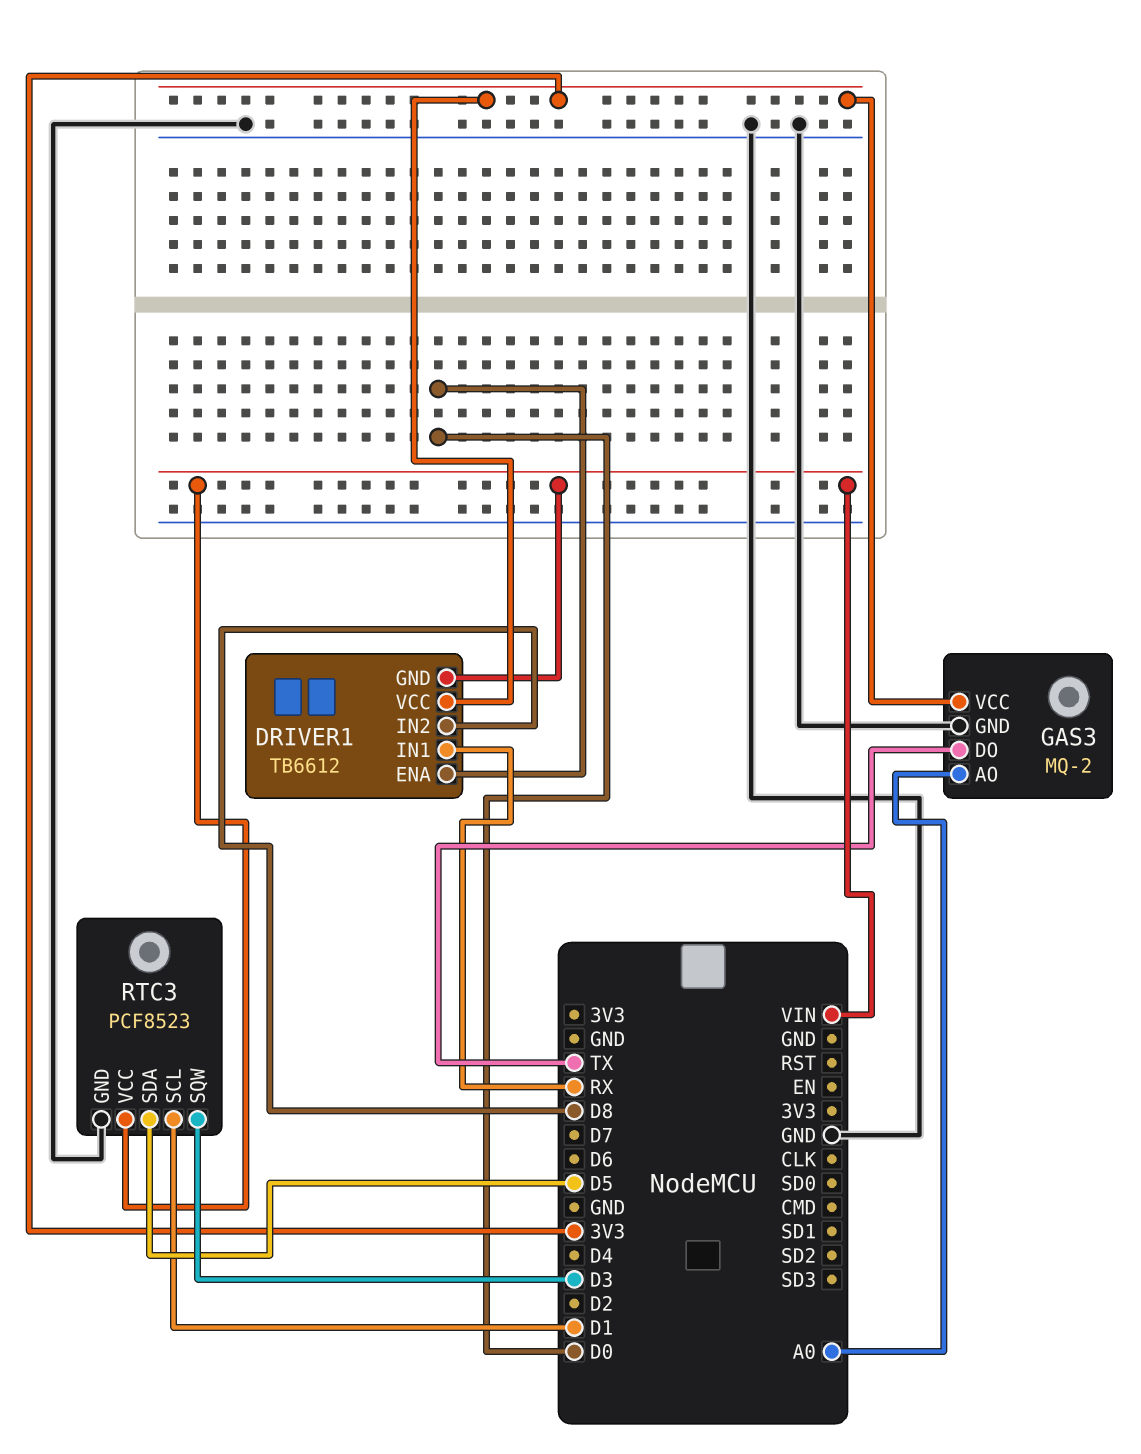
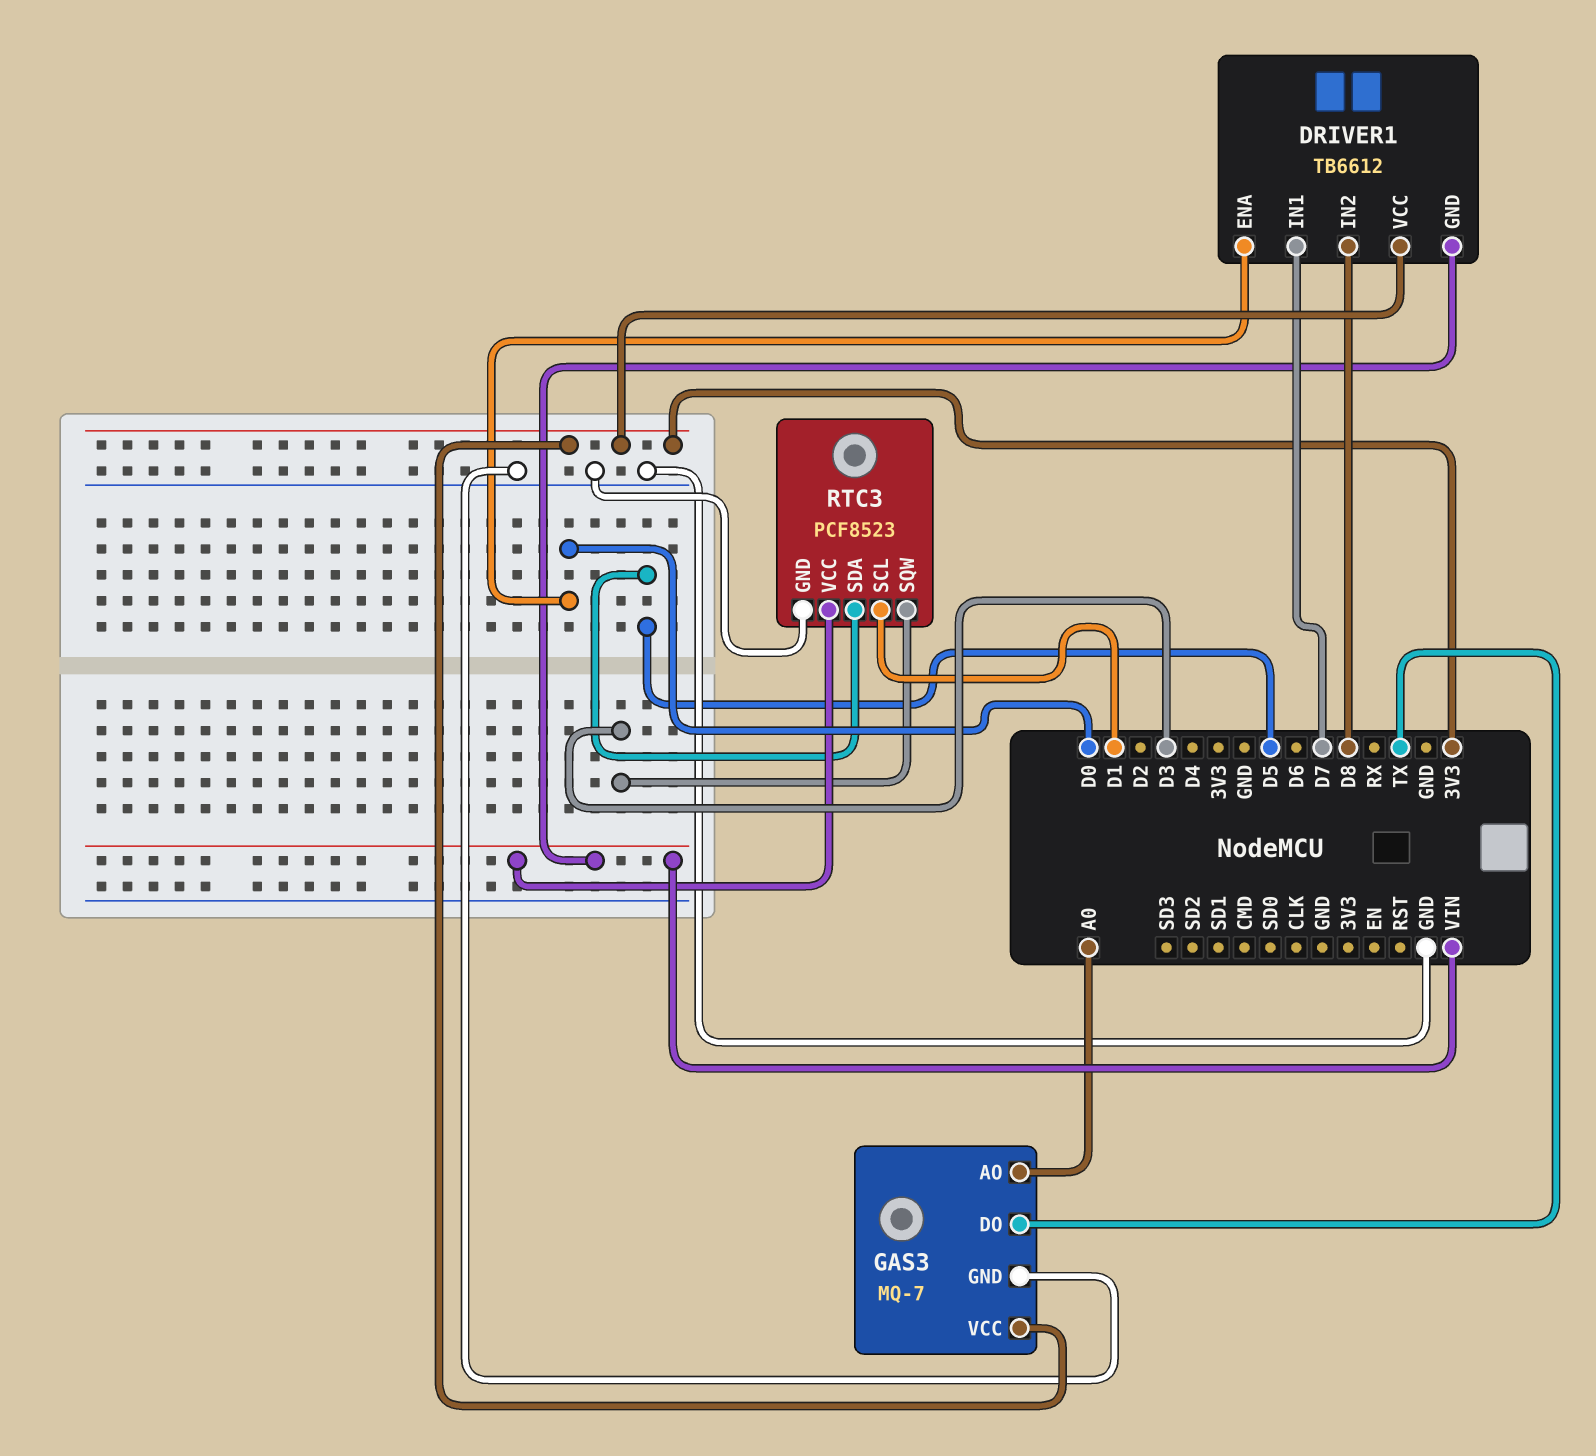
DRIVER1 pin IN1: RX -> D7
GAS3: MQ-2 -> MQ-7

